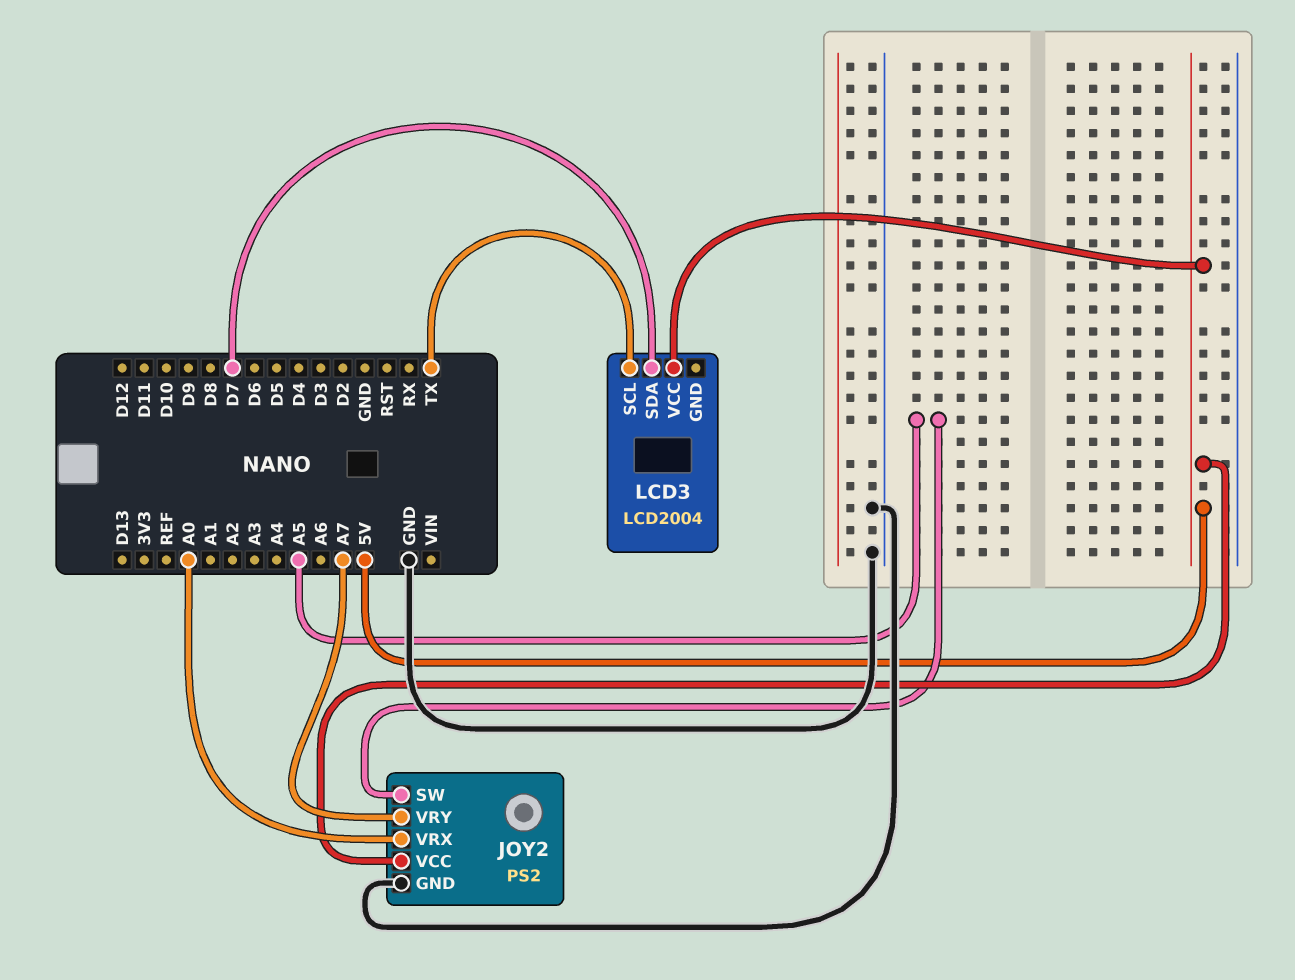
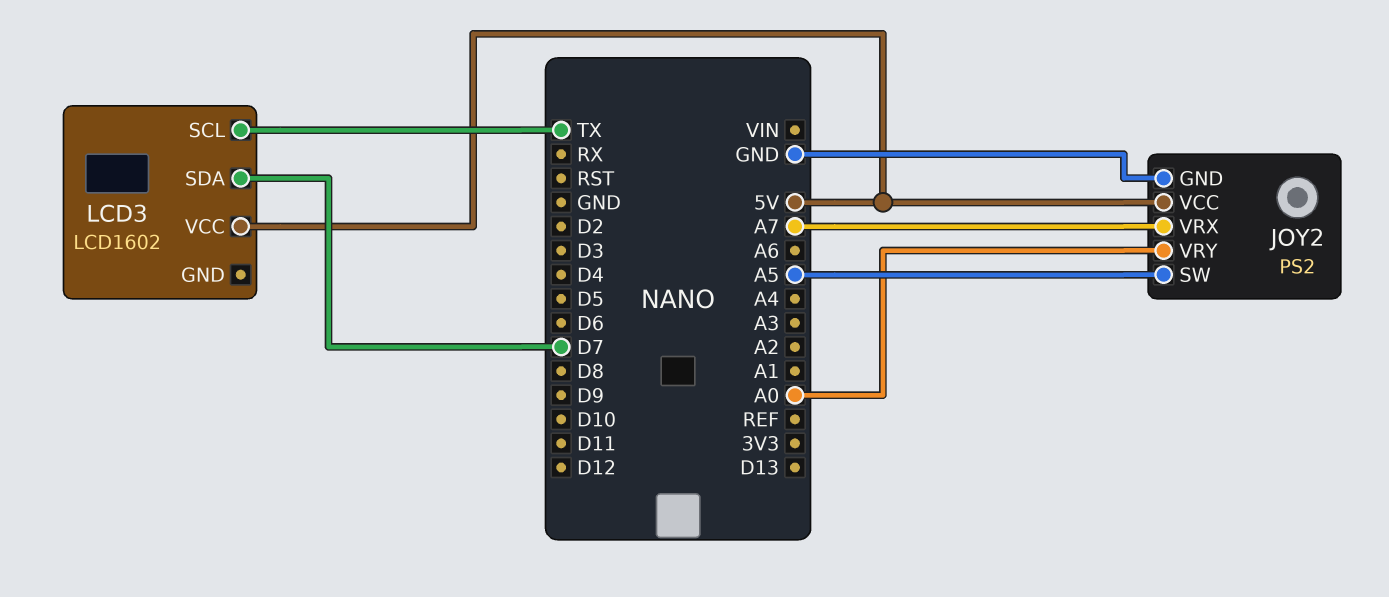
JOY2 pin VRX: A0 -> A7
JOY2 pin VRY: A7 -> A0
LCD3: LCD2004 -> LCD1602

